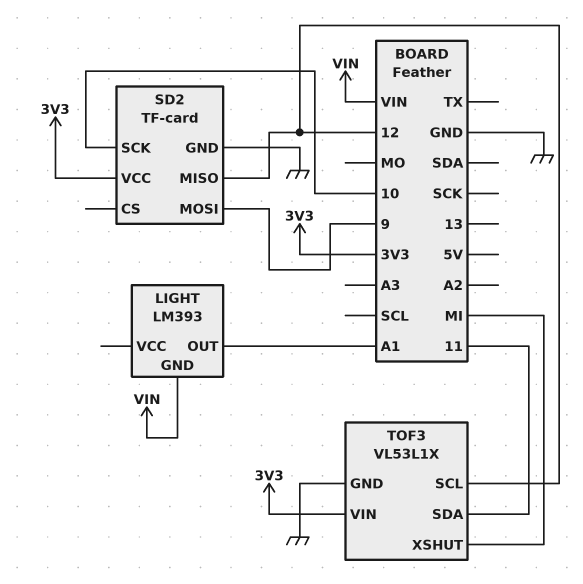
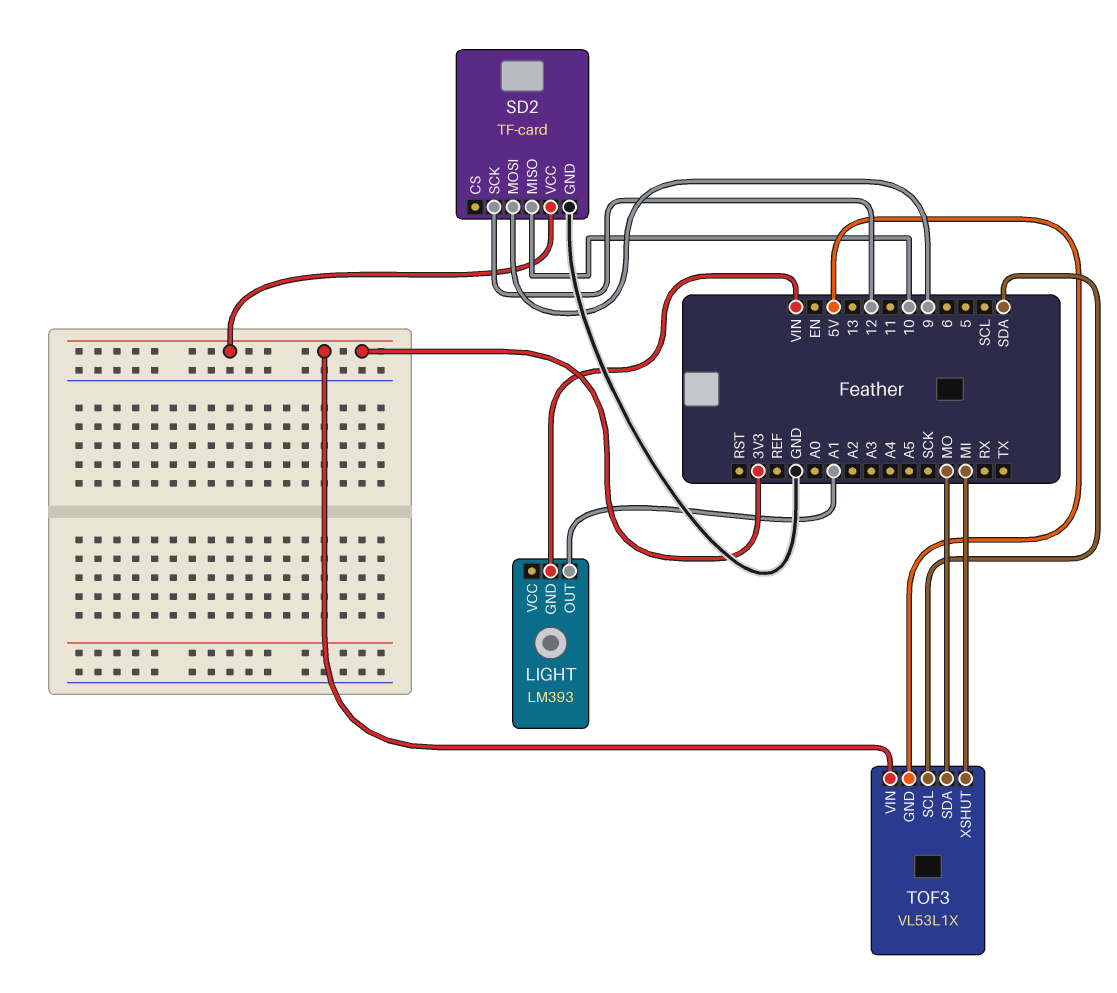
SD2 pin MISO: 12 -> 10
SD2 pin SCK: 10 -> 12
TOF3 pin GND: GND -> 5V
TOF3 pin SCL: 12 -> SDA
TOF3 pin SDA: 11 -> MO

